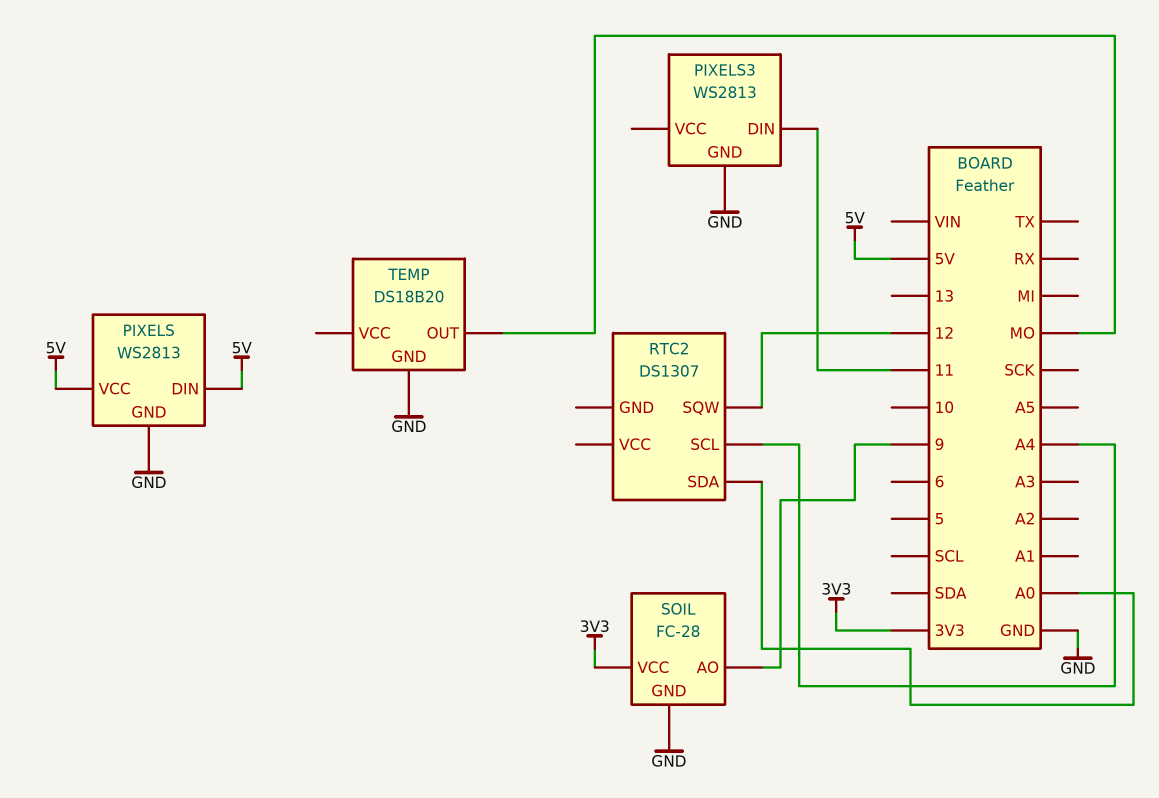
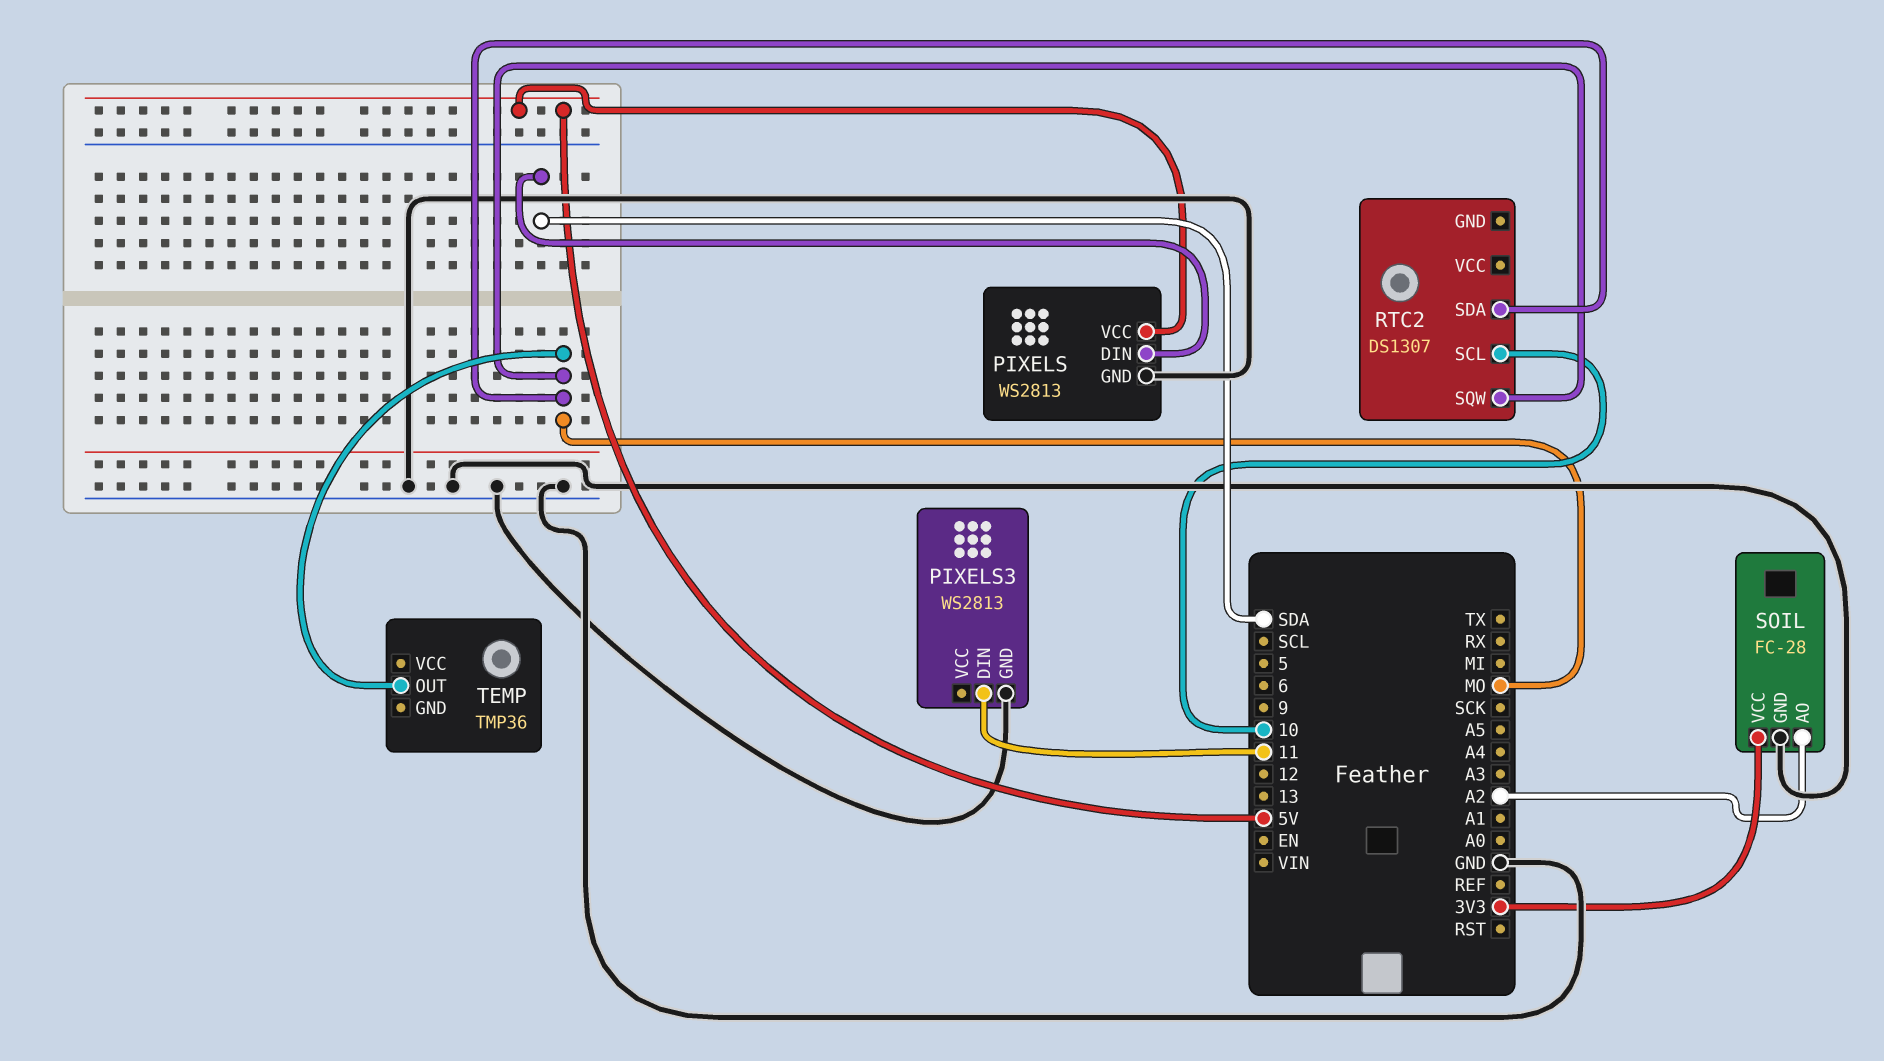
PIXELS pin DIN: 5V -> SDA
RTC2 pin SCL: A4 -> 10
RTC2 pin SDA: A0 -> MO
RTC2 pin SQW: 12 -> MO
SOIL pin AO: 9 -> A2
TEMP: DS18B20 -> TMP36
TEMP pin GND: GND -> none

